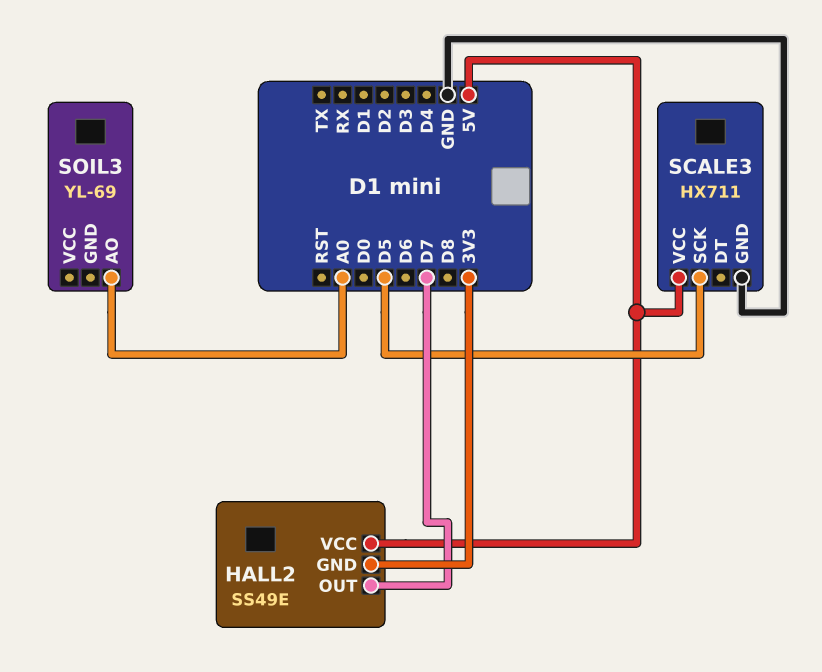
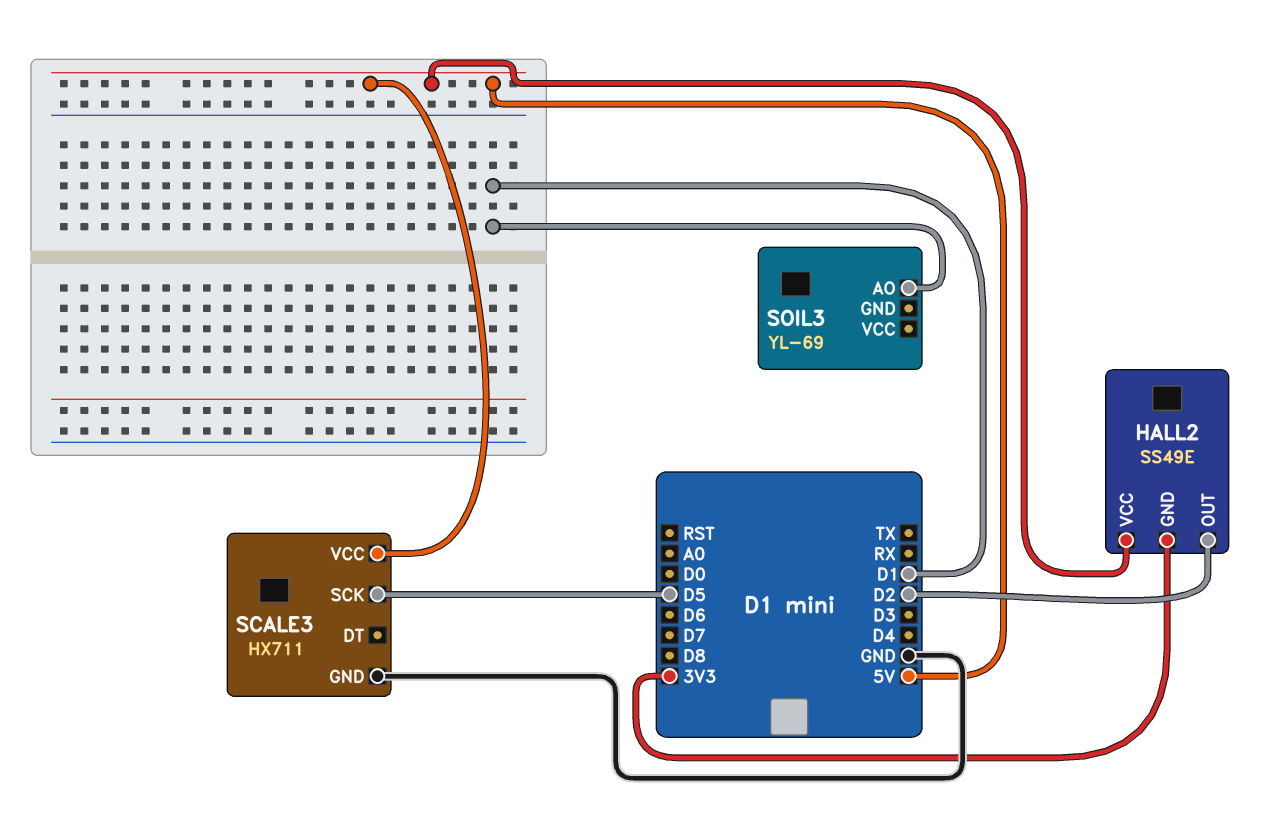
HALL2 pin OUT: D7 -> D2
SOIL3 pin AO: A0 -> D1

